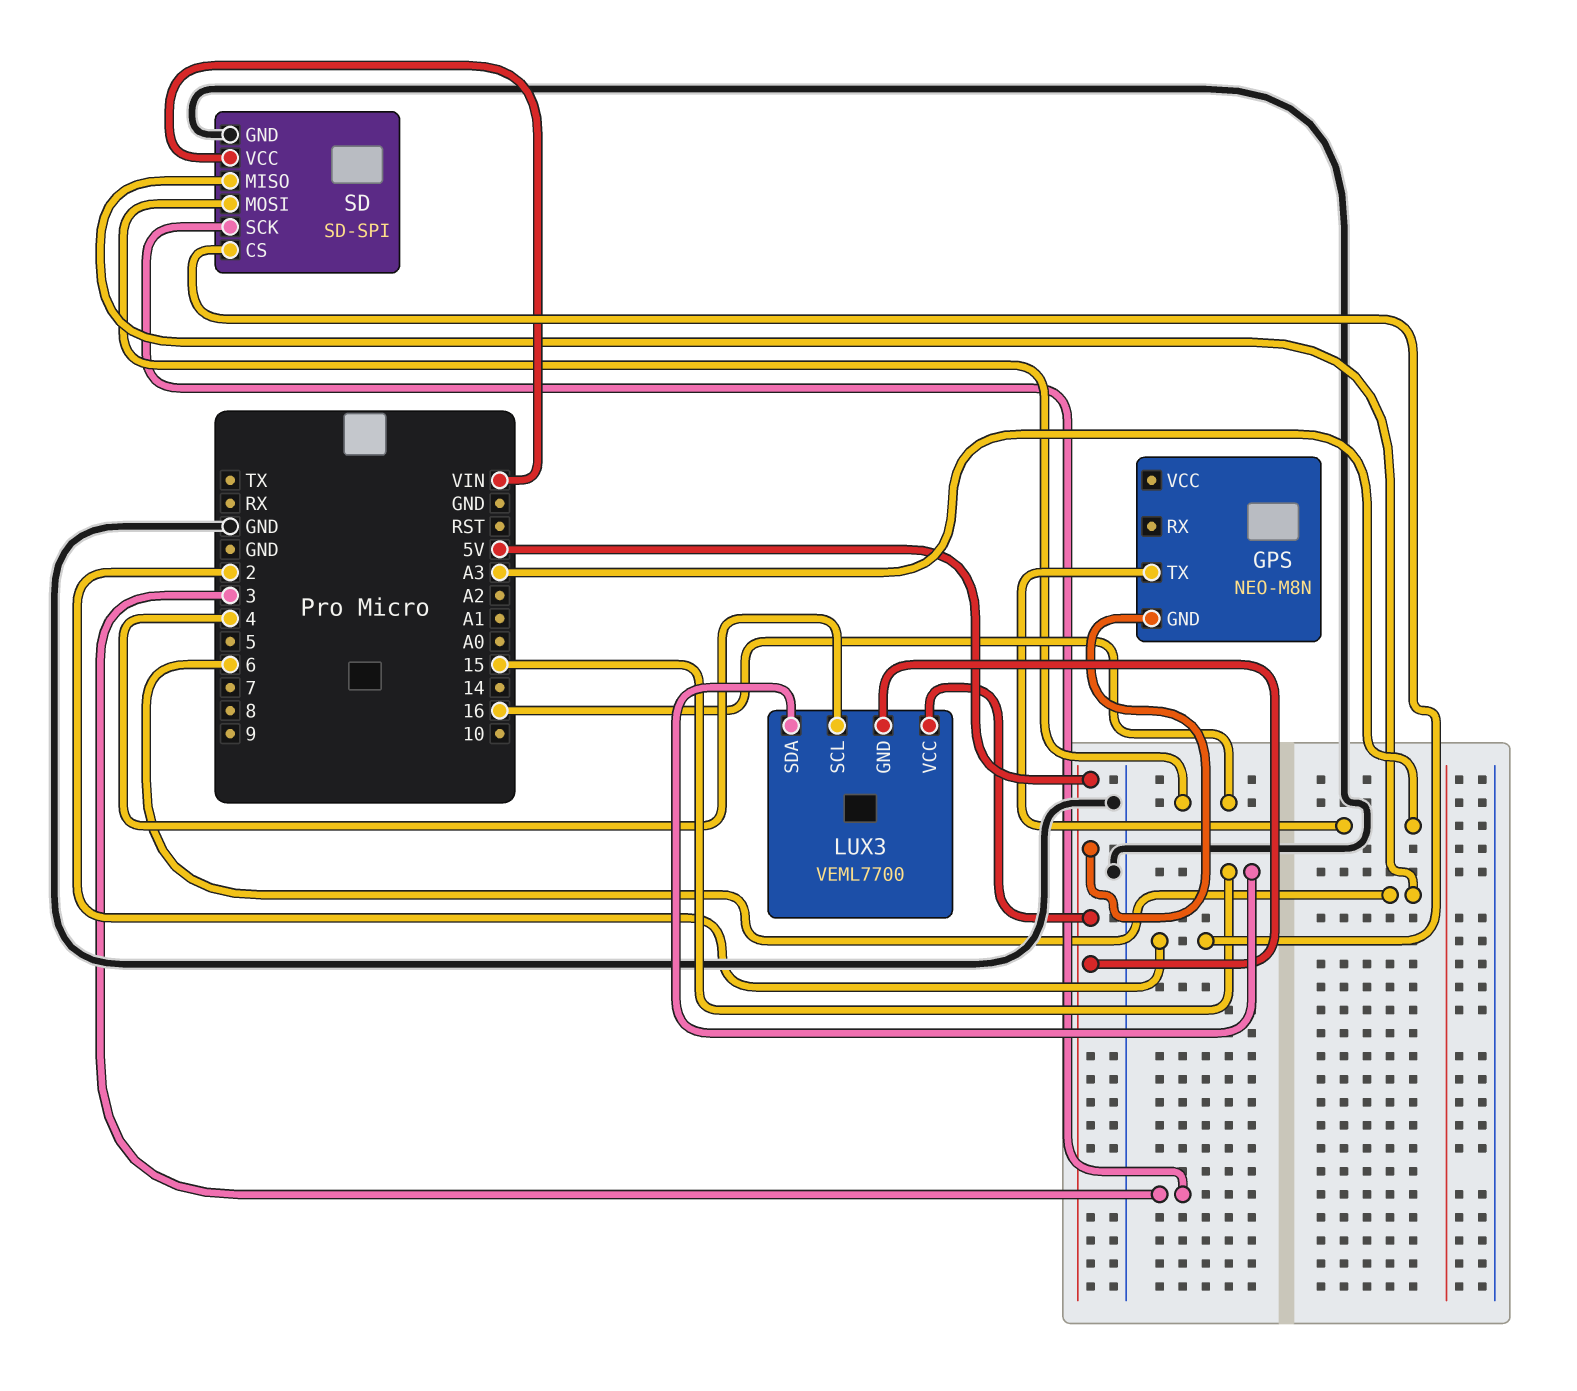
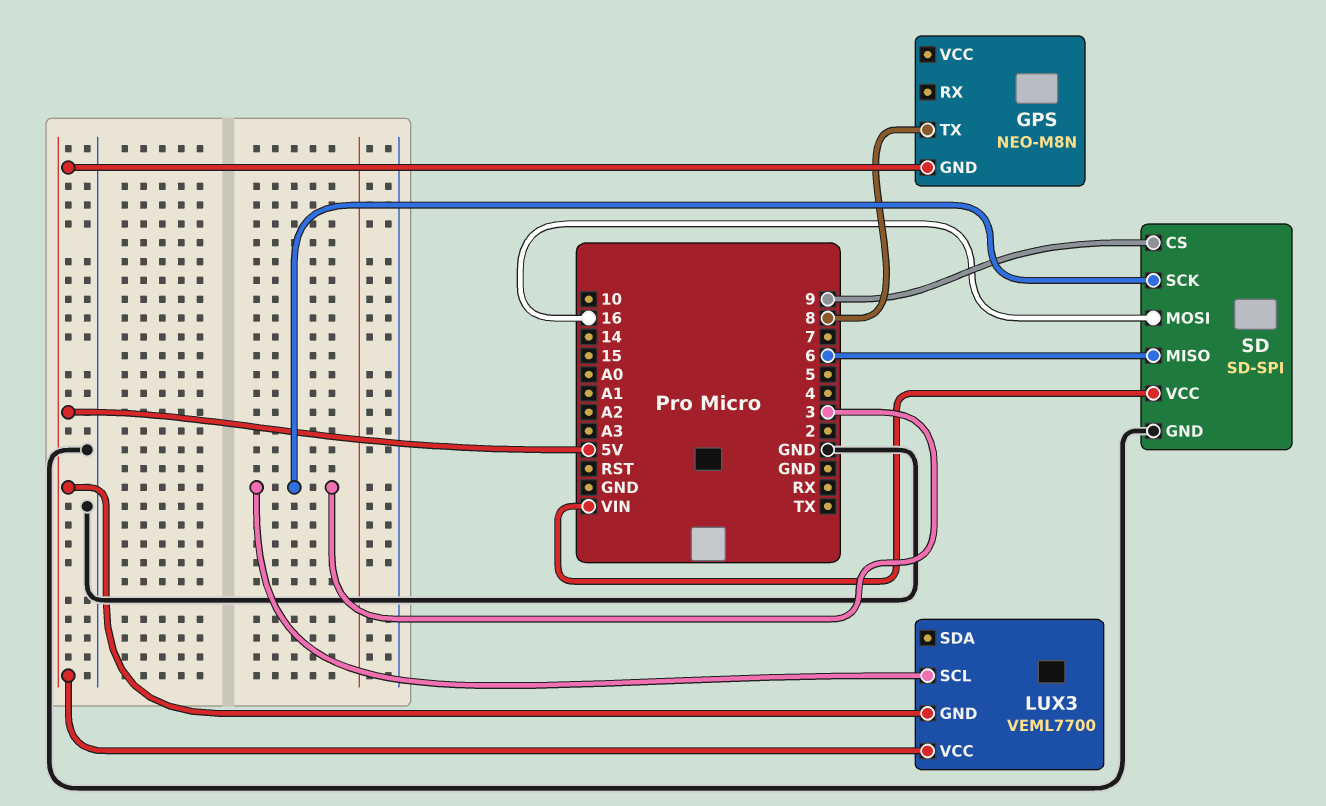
GPS pin TX: A3 -> 8
LUX3 pin SCL: 4 -> 3
LUX3 pin SDA: 15 -> none
SD pin CS: 2 -> 9

